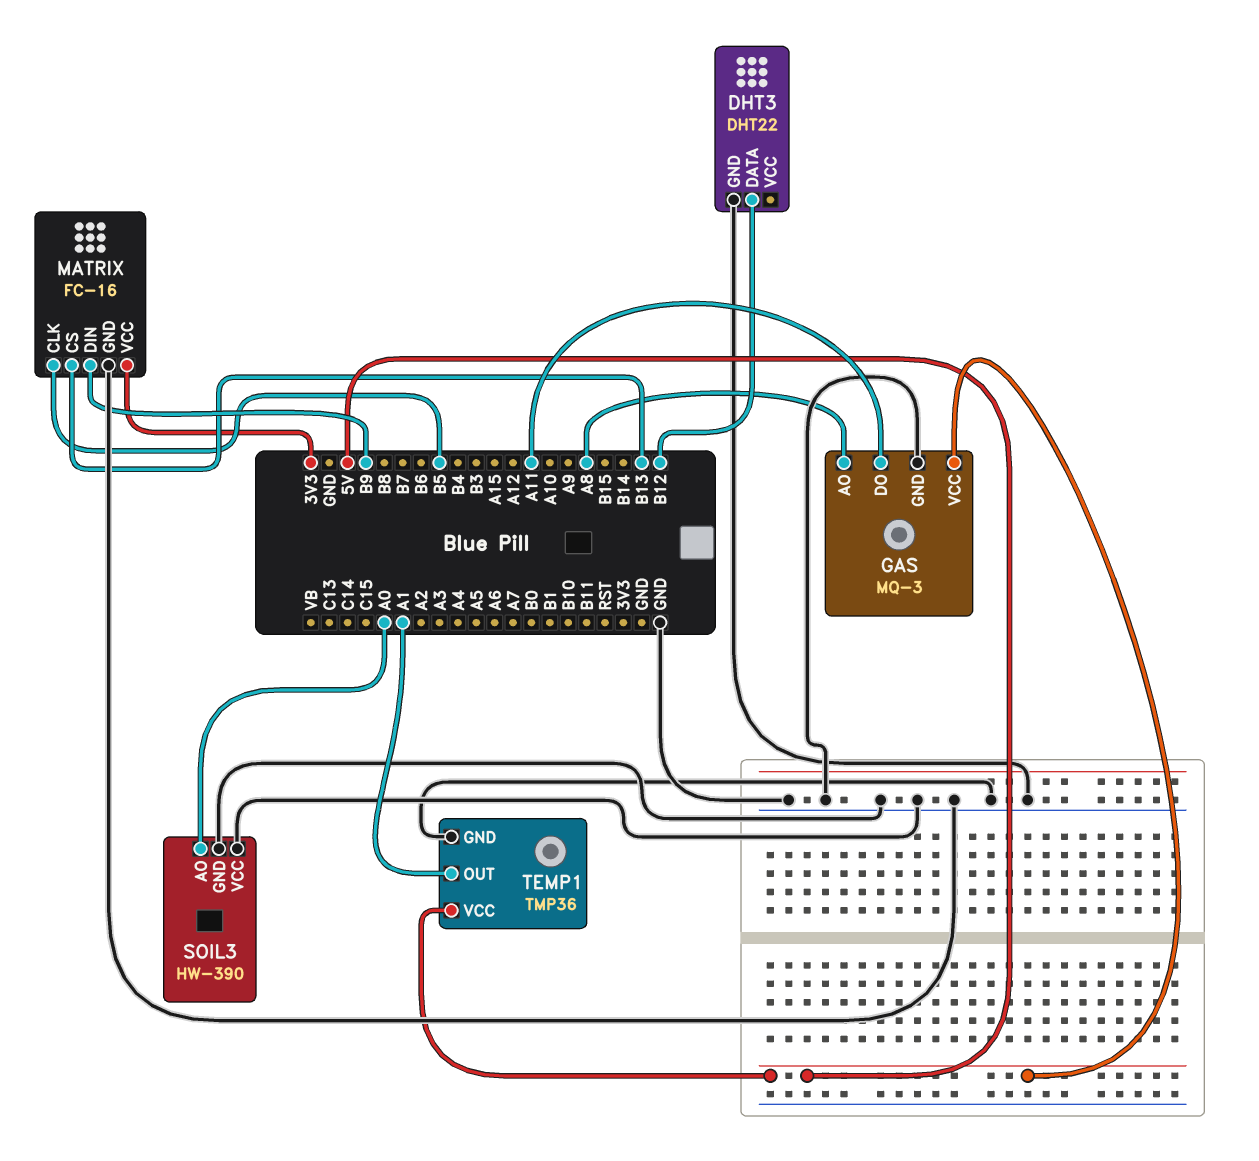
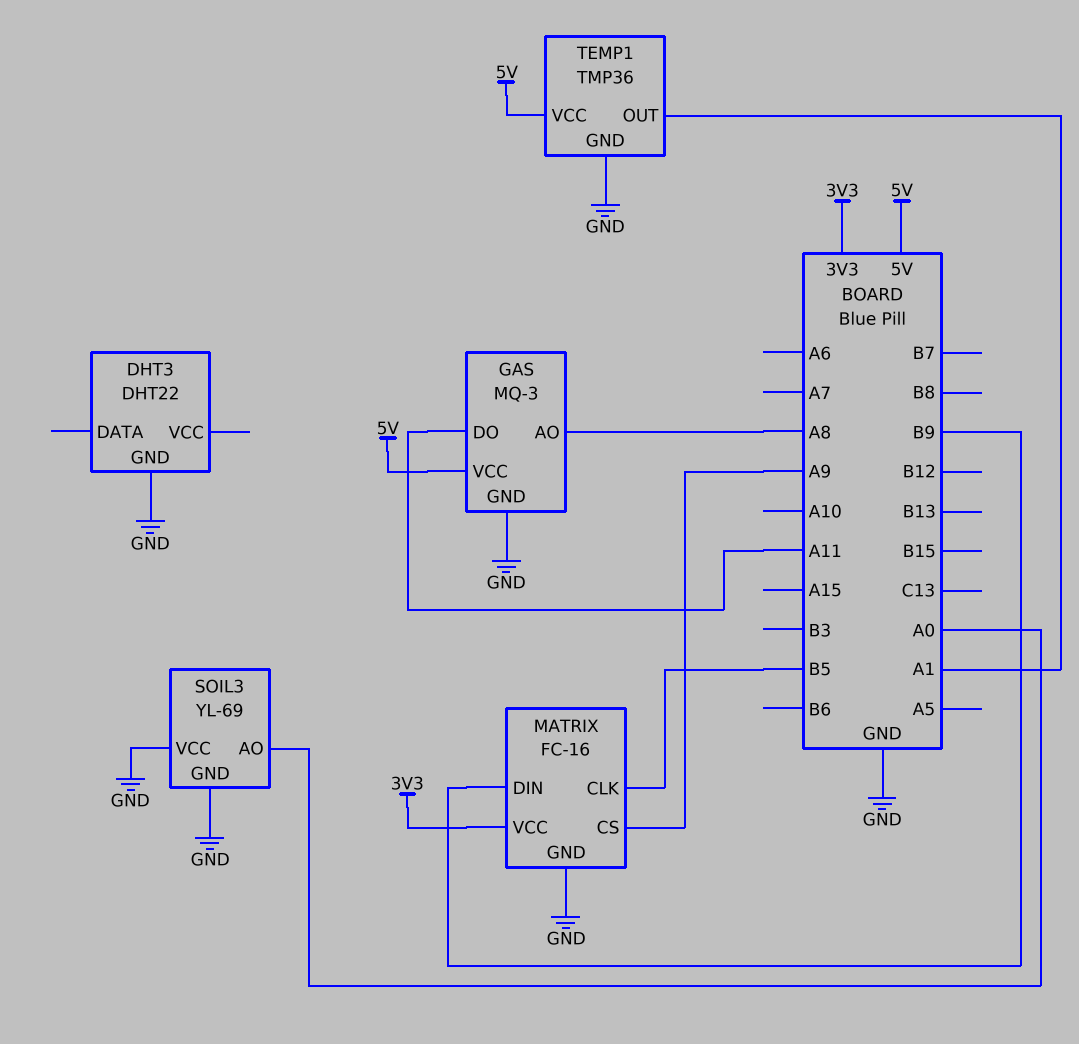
DHT3 pin DATA: B12 -> none
MATRIX pin CS: B13 -> A9
SOIL3: HW-390 -> YL-69

